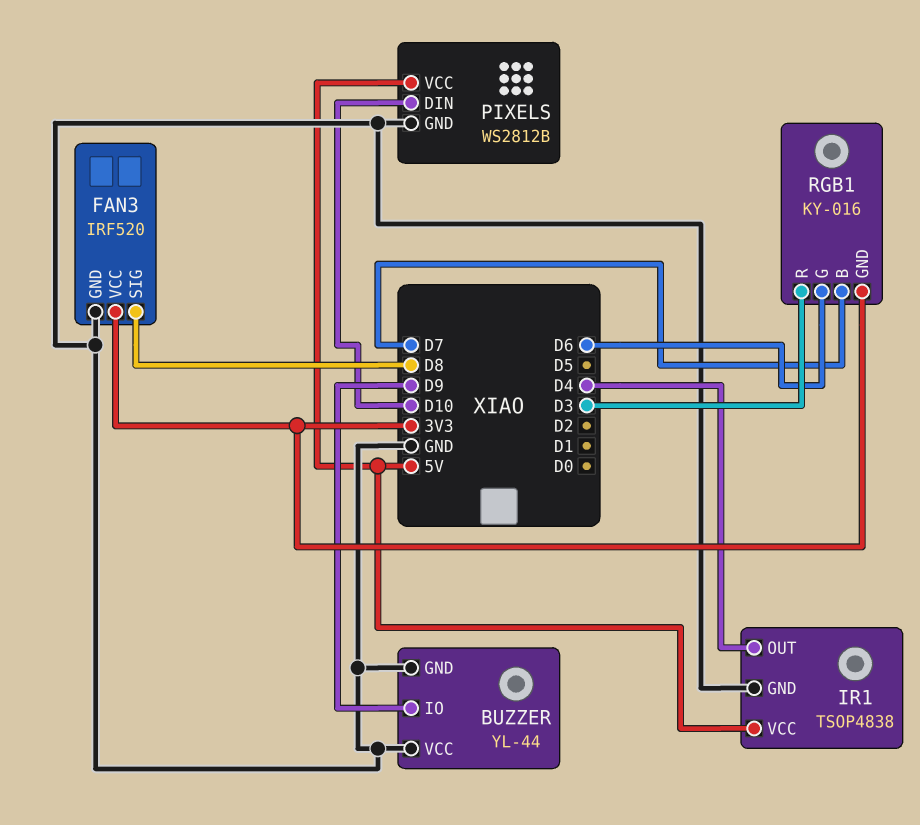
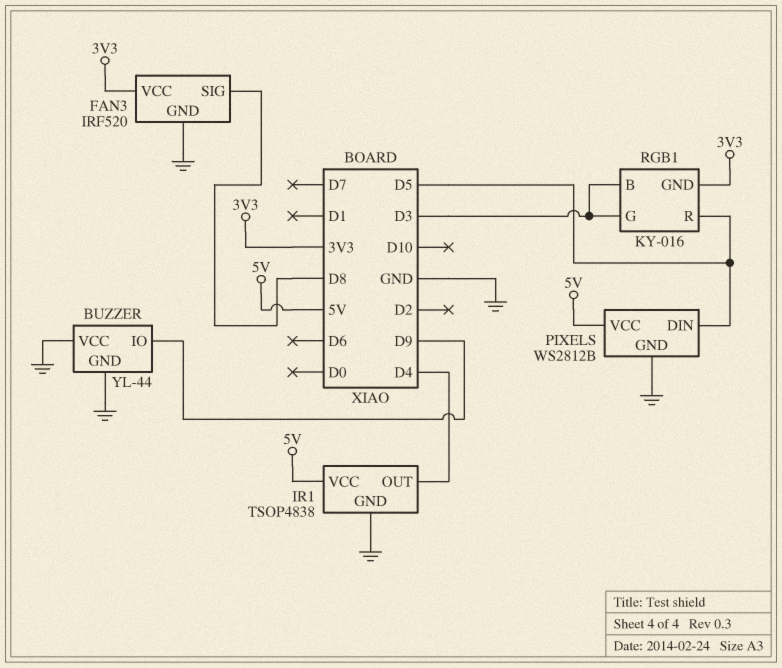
PIXELS pin DIN: D10 -> D5
RGB1 pin B: D7 -> D3
RGB1 pin G: D6 -> D3
RGB1 pin R: D3 -> D5

